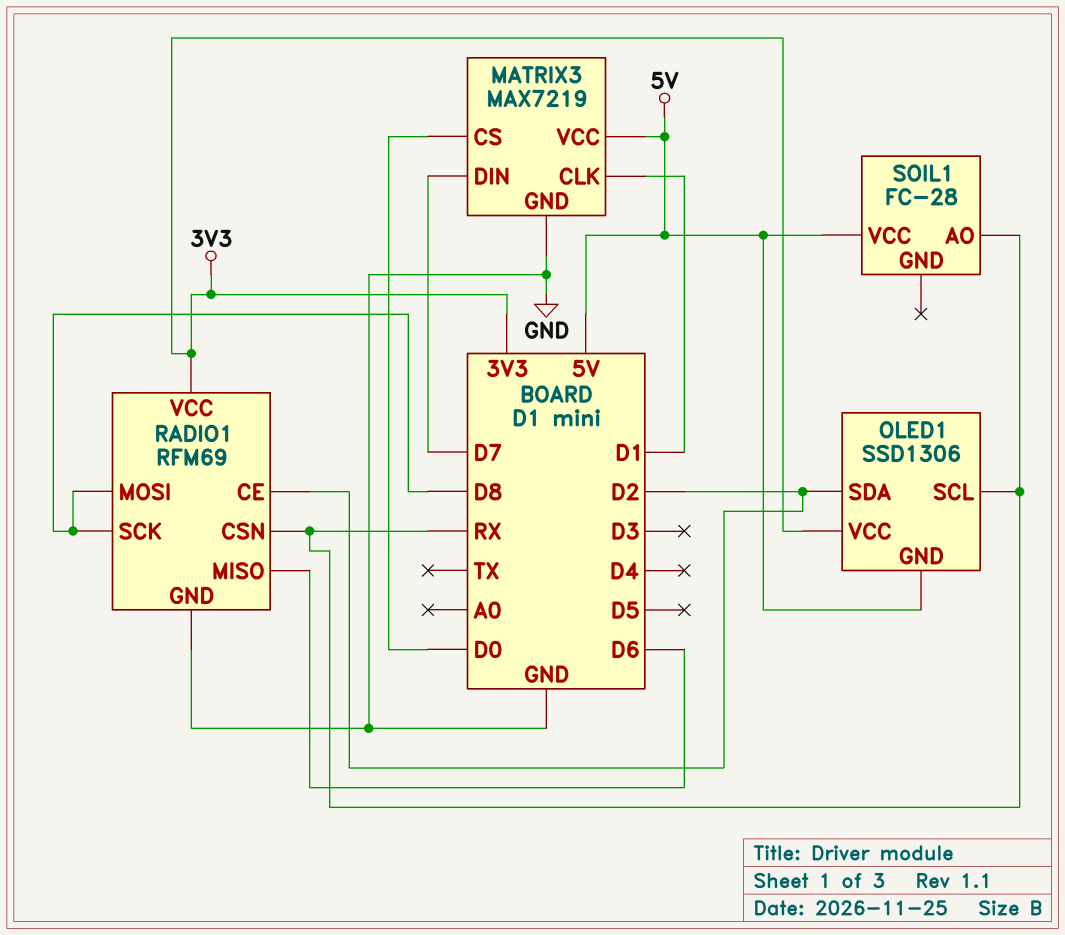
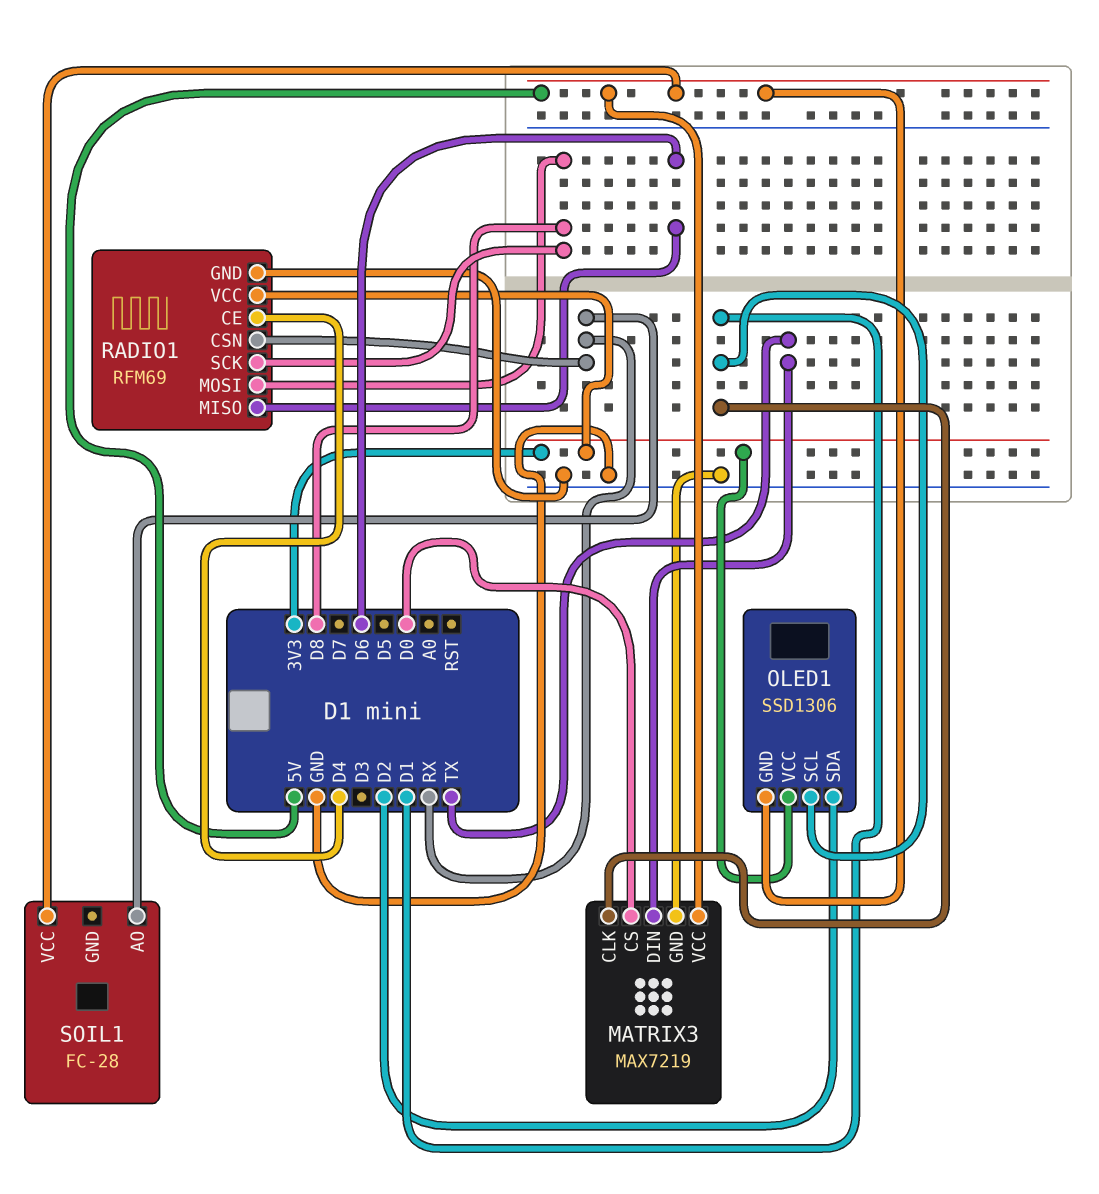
MATRIX3 pin DIN: D7 -> TX
OLED1 pin SCL: RX -> D1
RADIO1 pin CE: D2 -> D4

